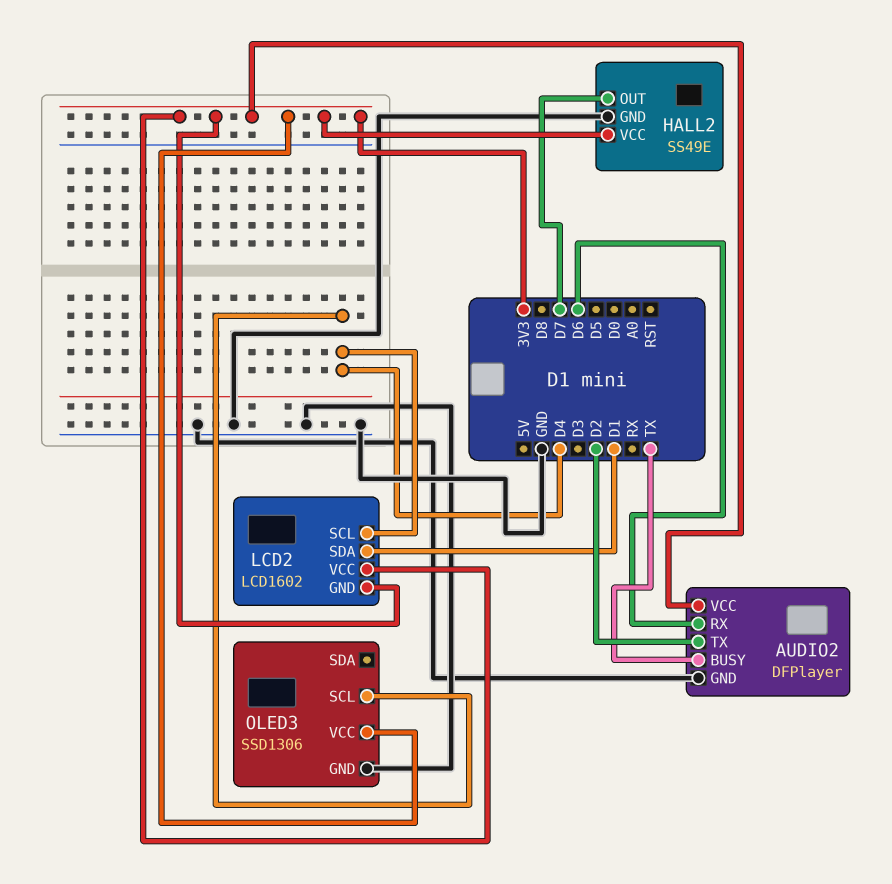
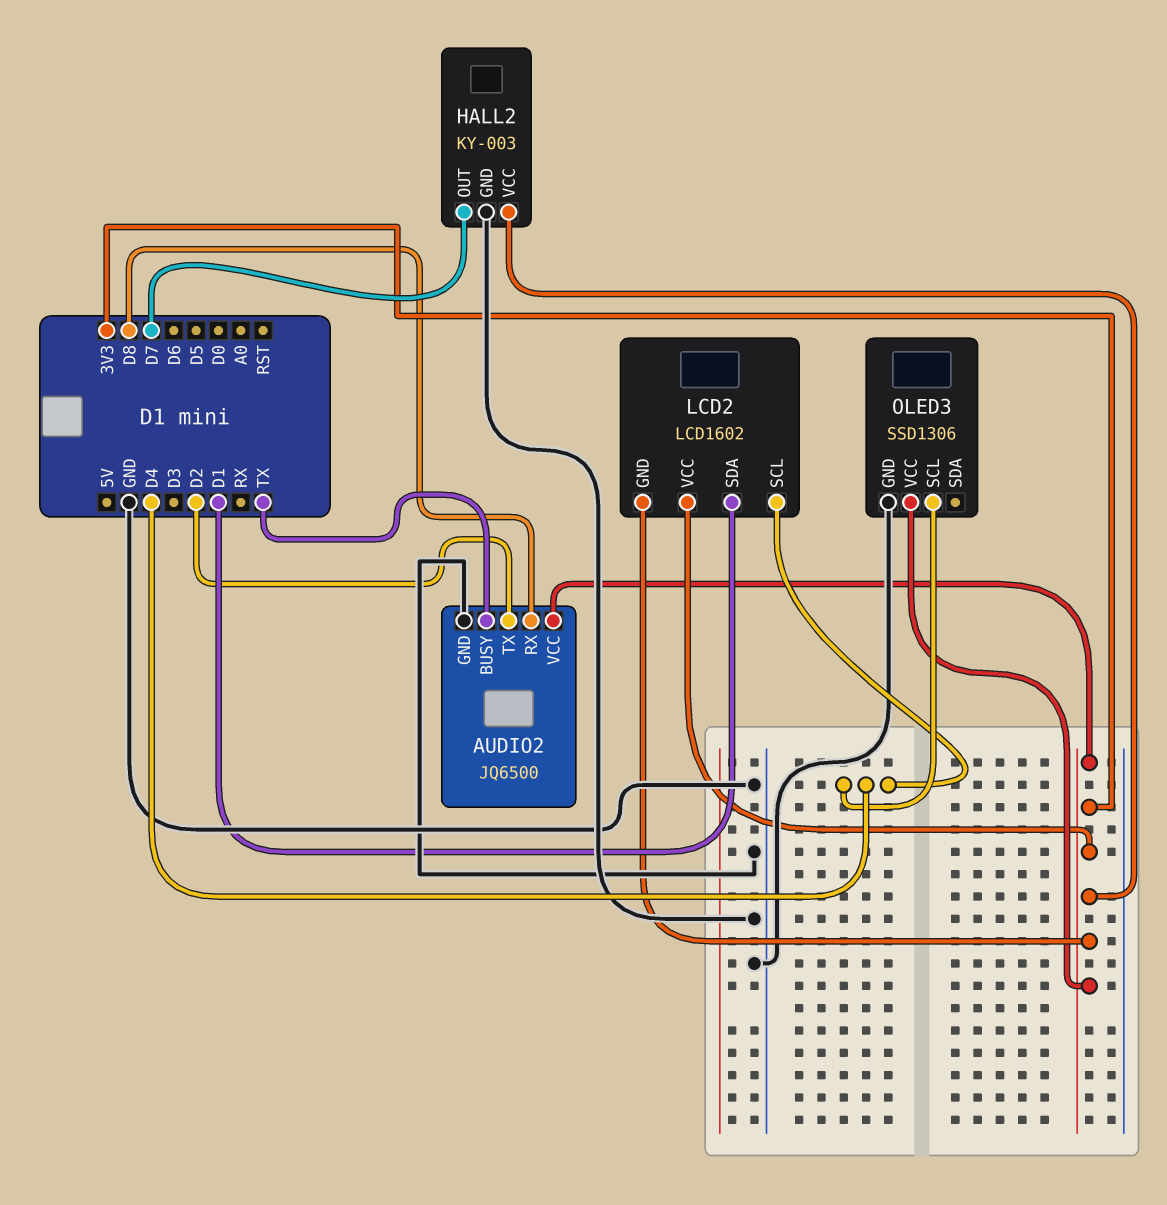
AUDIO2: DFPlayer -> JQ6500
AUDIO2 pin RX: D6 -> D8
HALL2: SS49E -> KY-003

